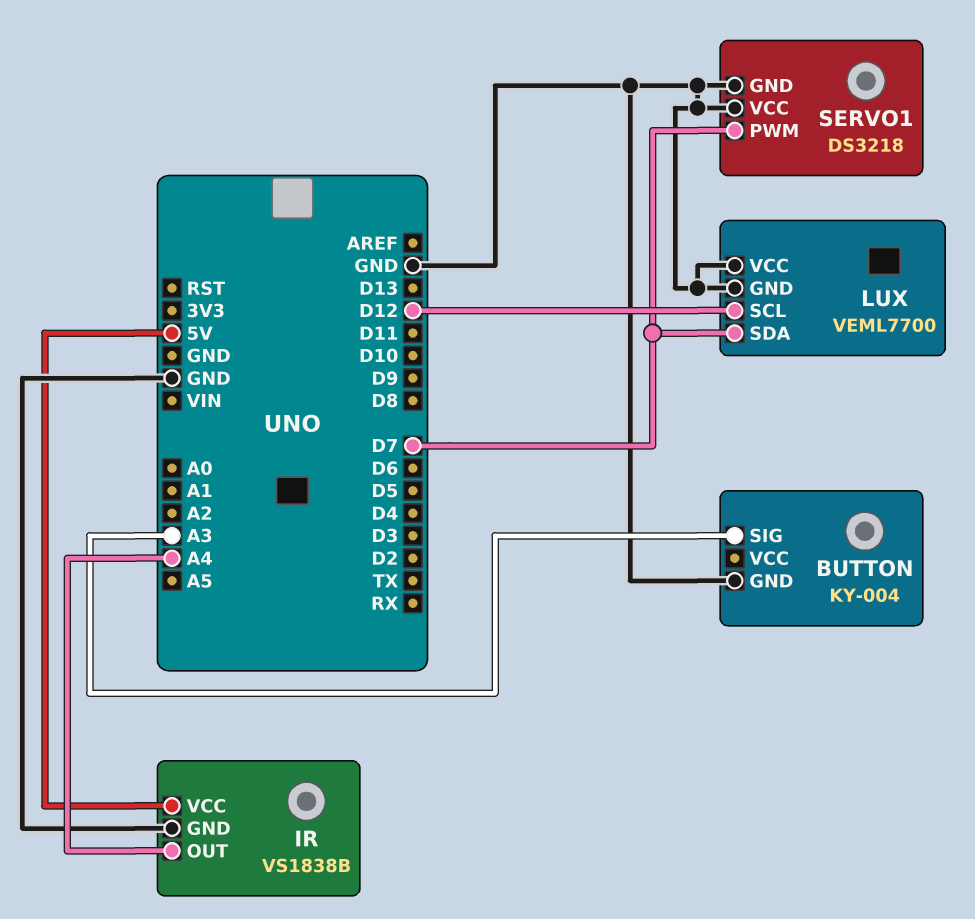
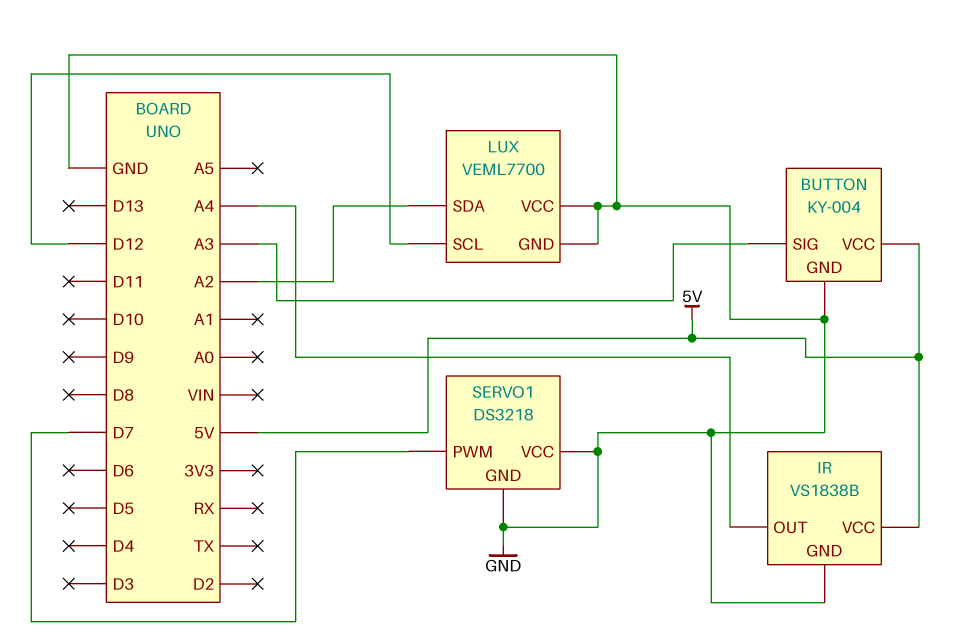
BUTTON pin VCC: none -> 5V
LUX pin SDA: D7 -> A2

